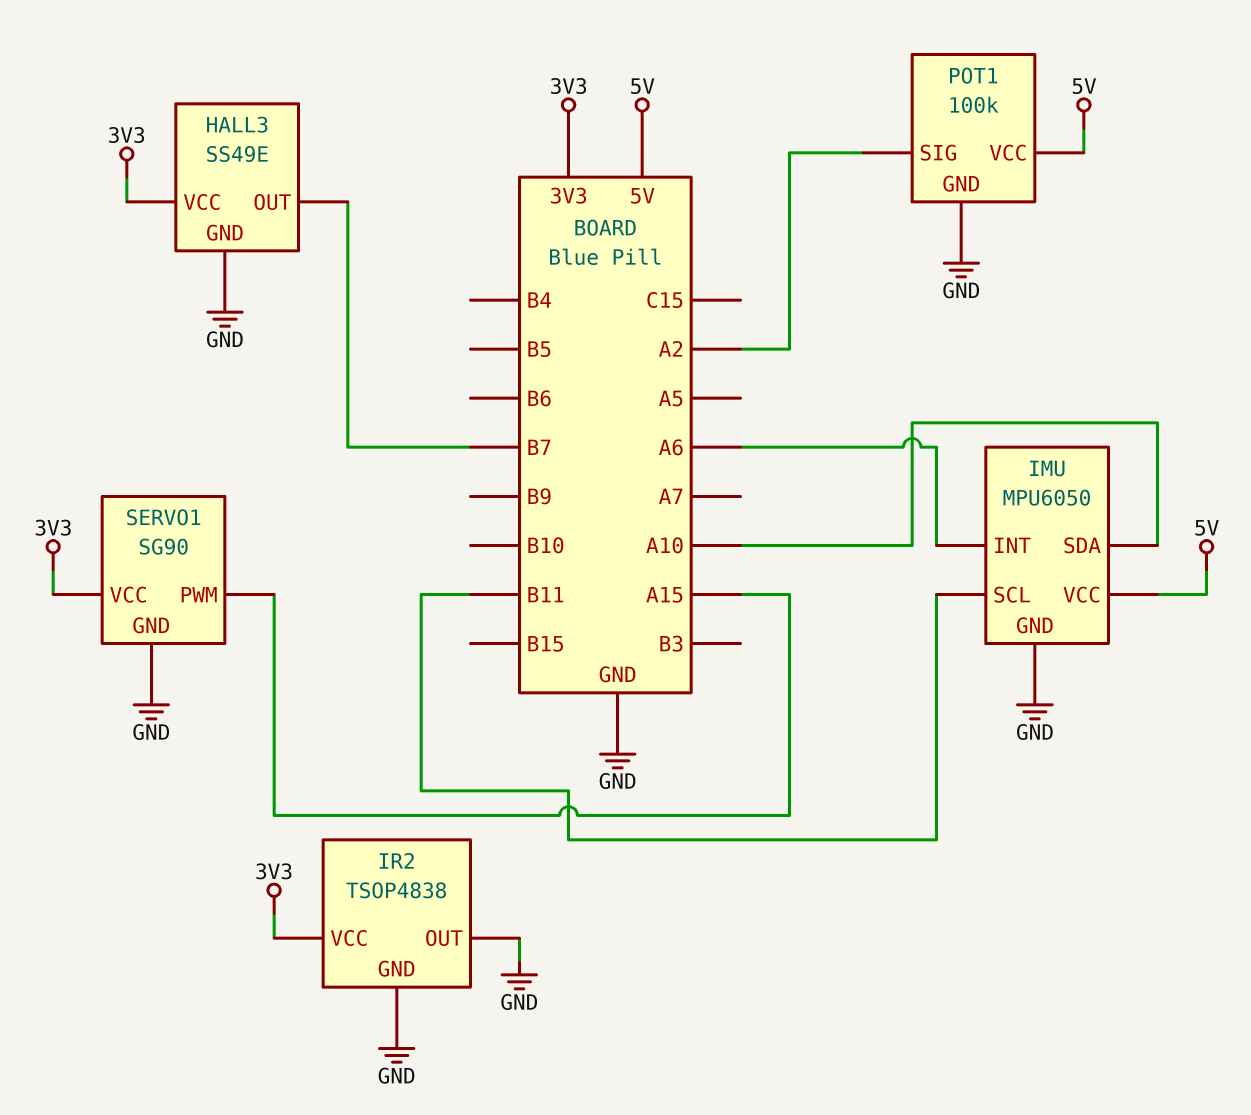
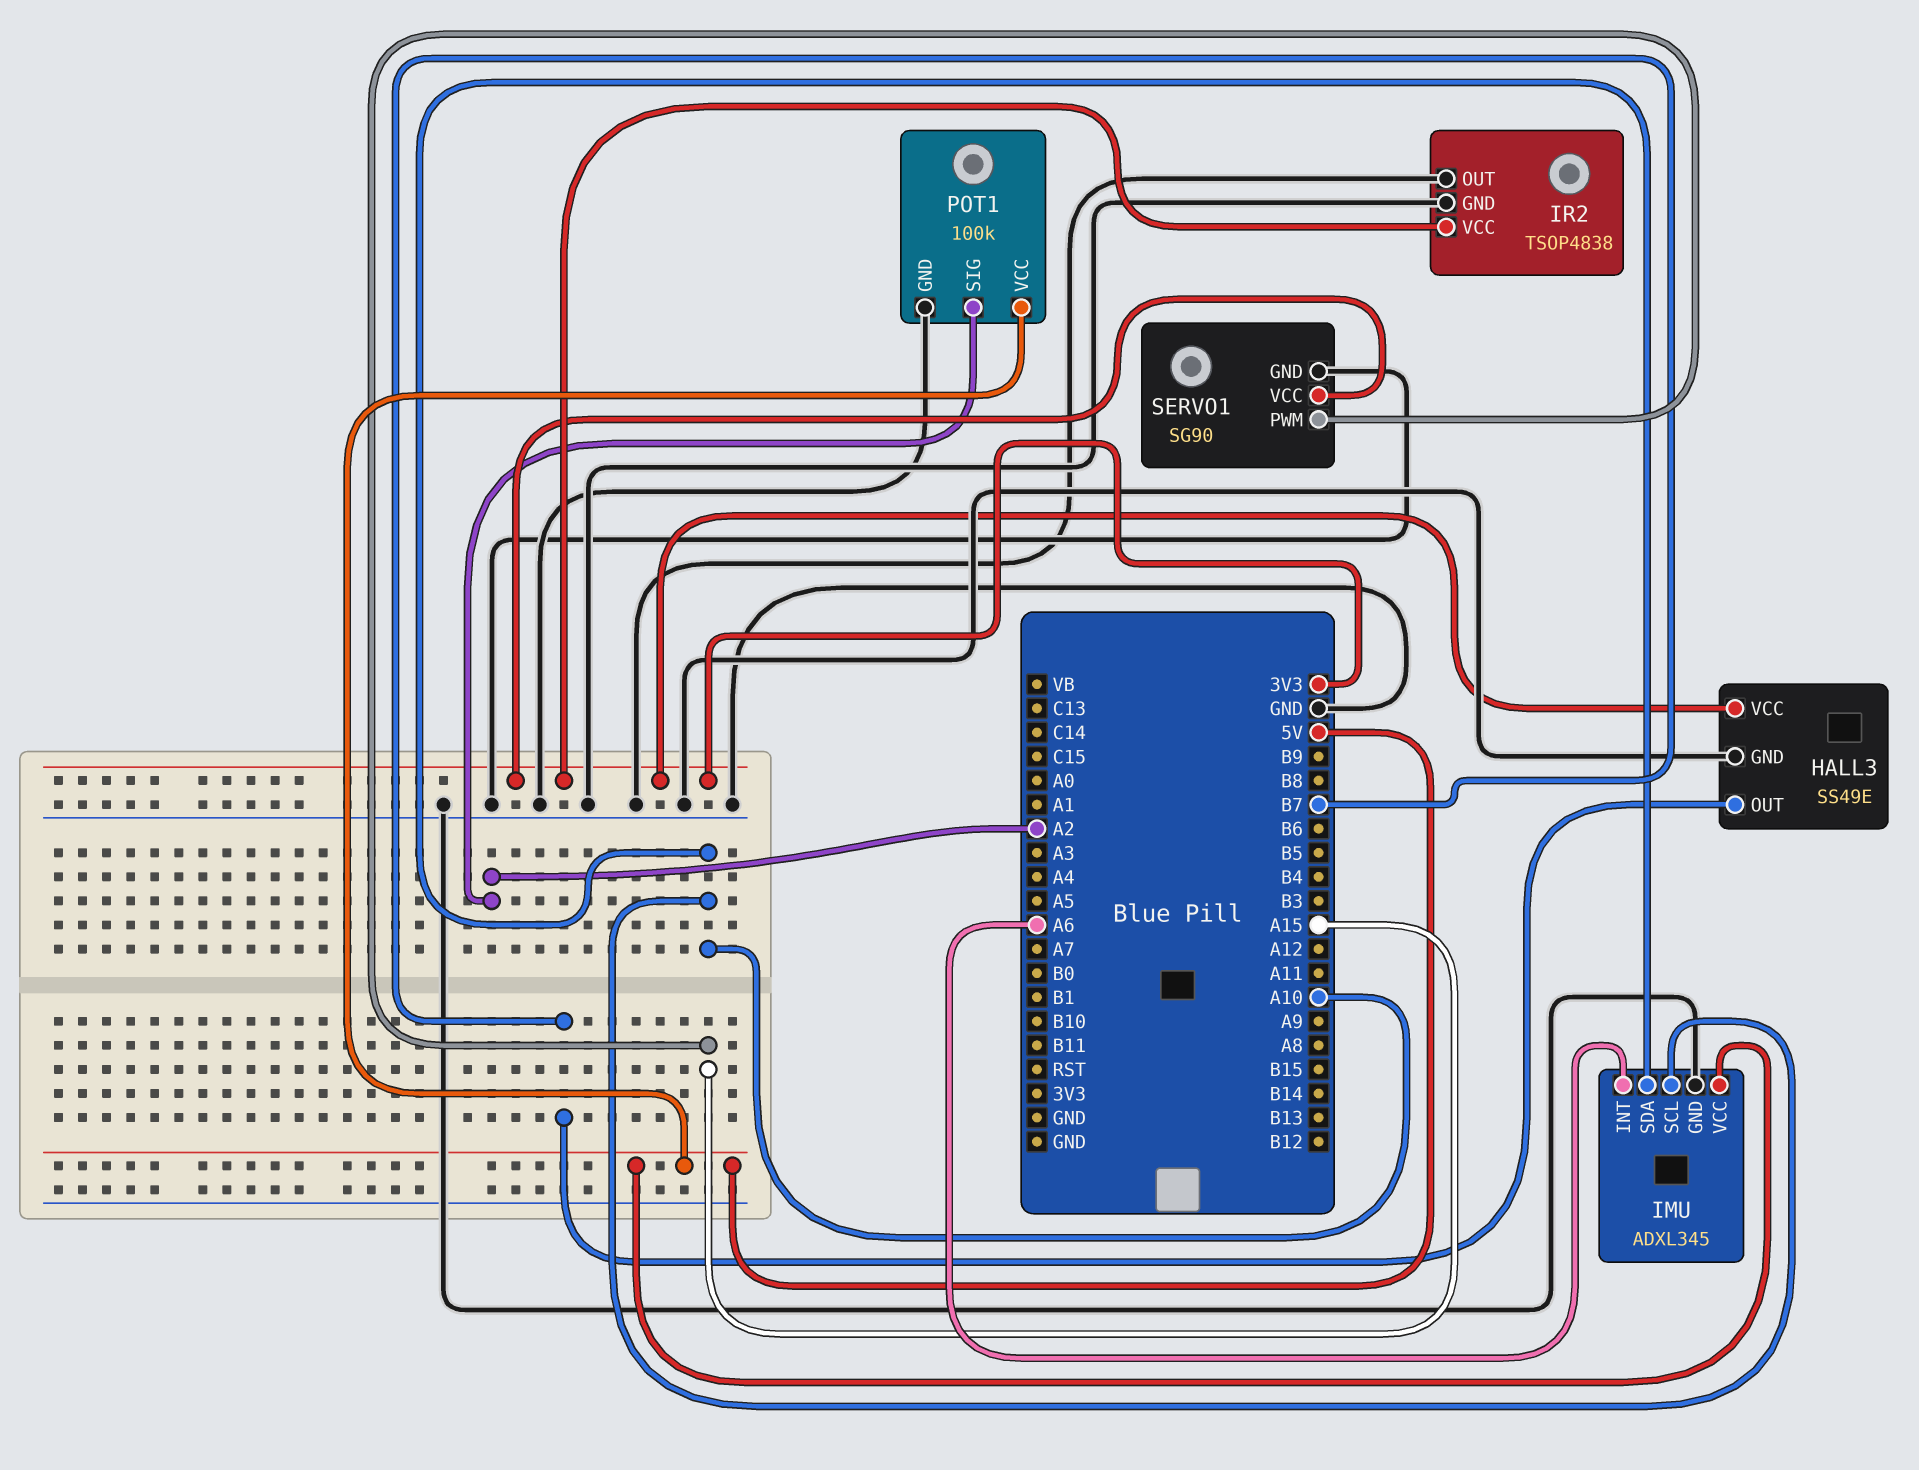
IMU: MPU6050 -> ADXL345
IMU pin SCL: B11 -> A10

